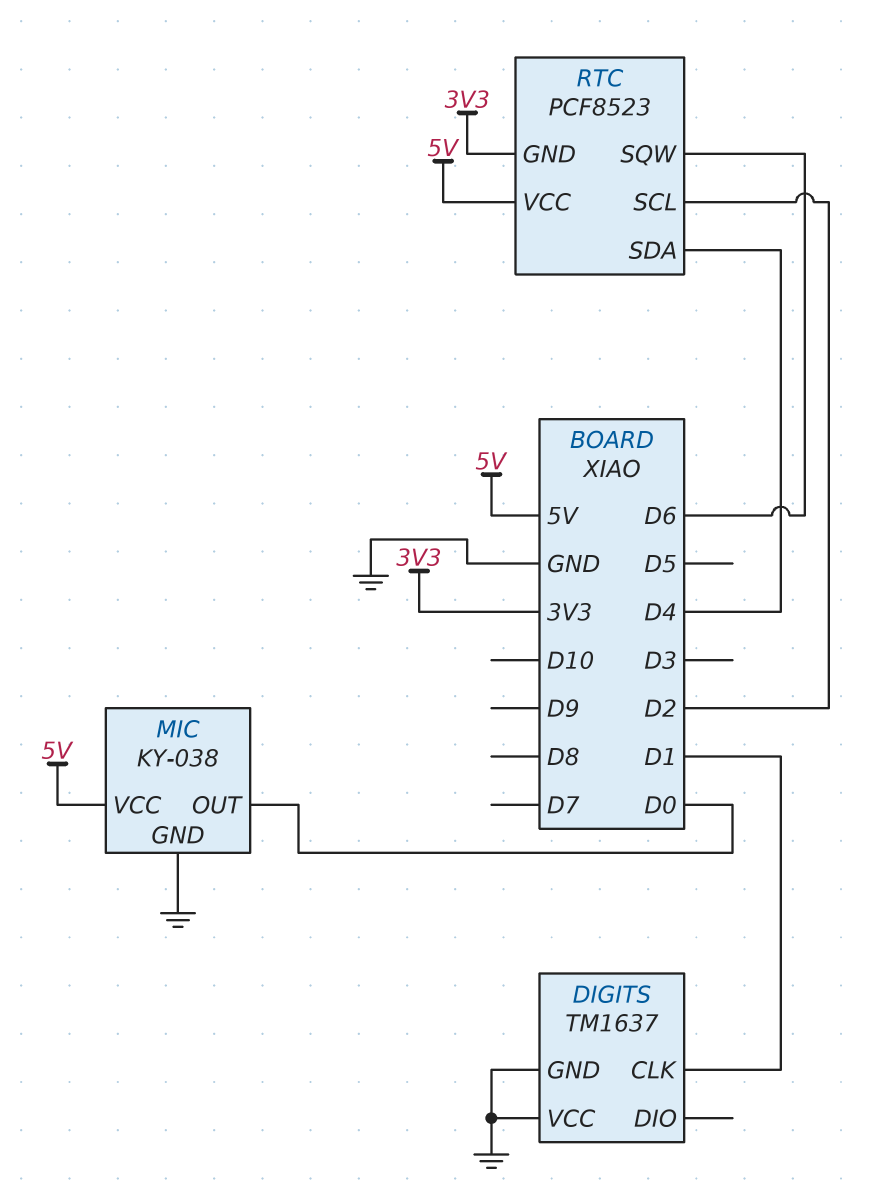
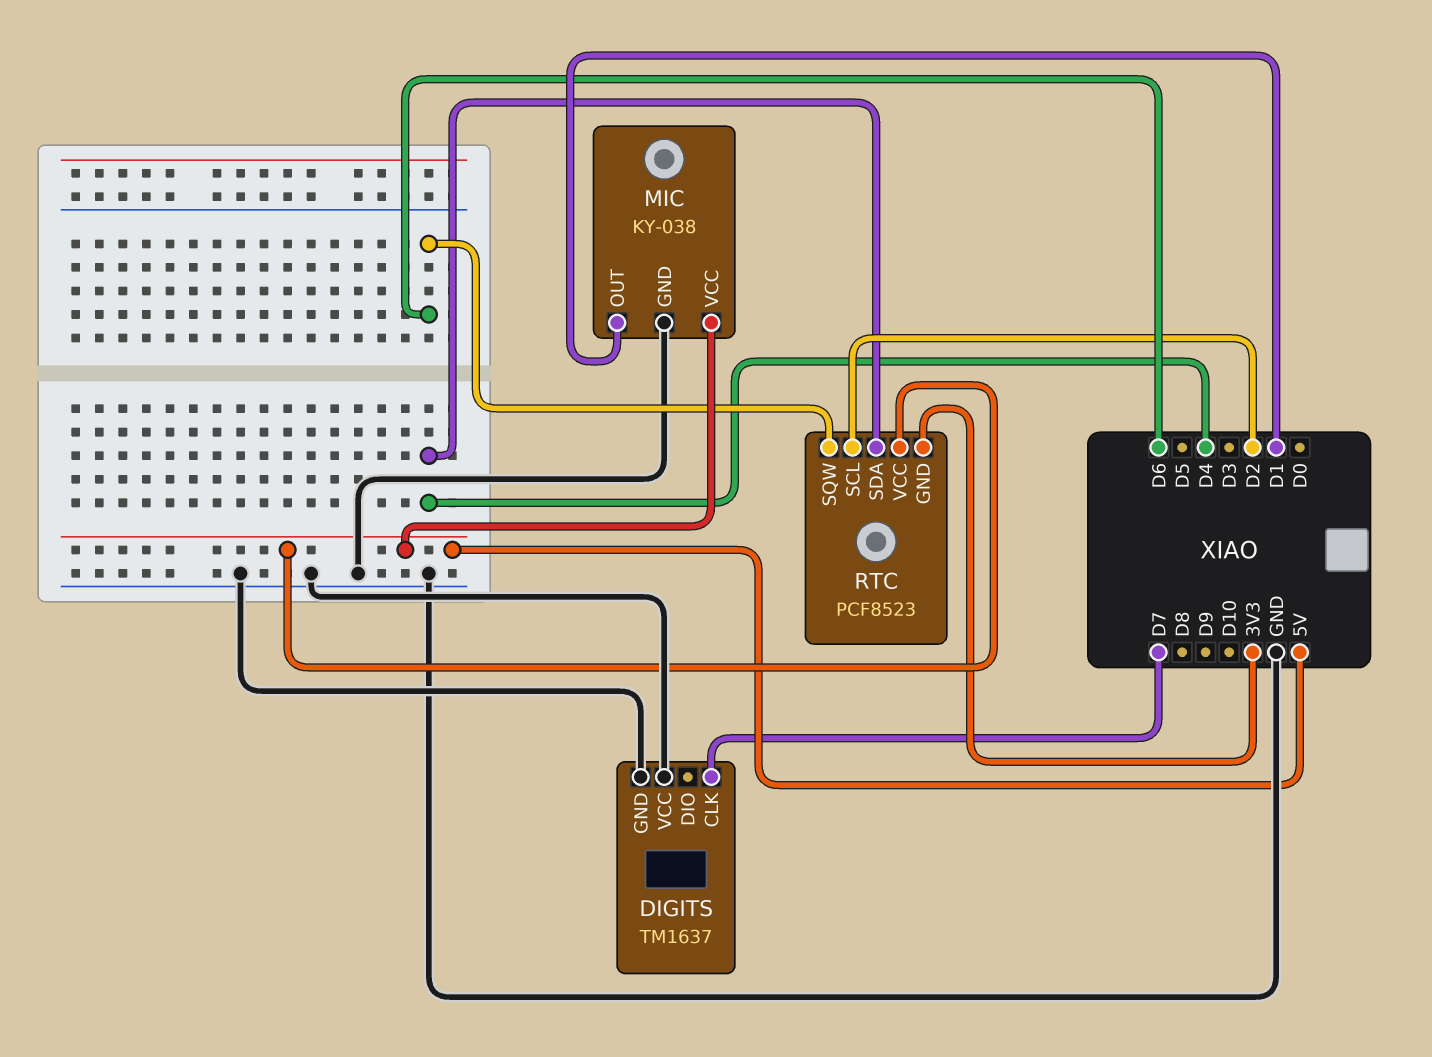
DIGITS pin CLK: D1 -> D7
MIC pin OUT: D0 -> D1

